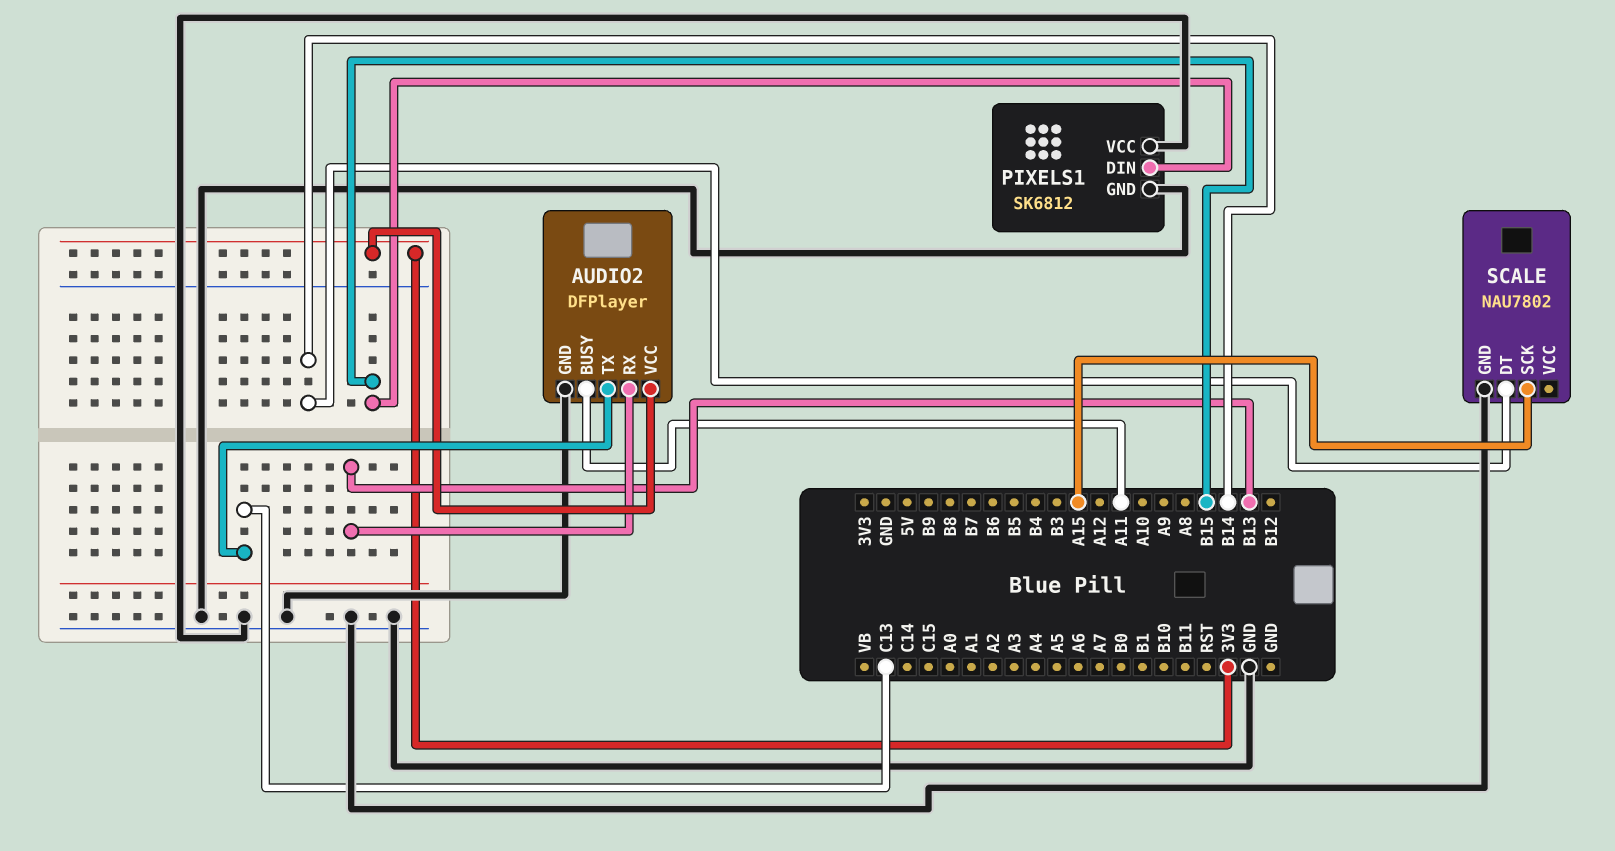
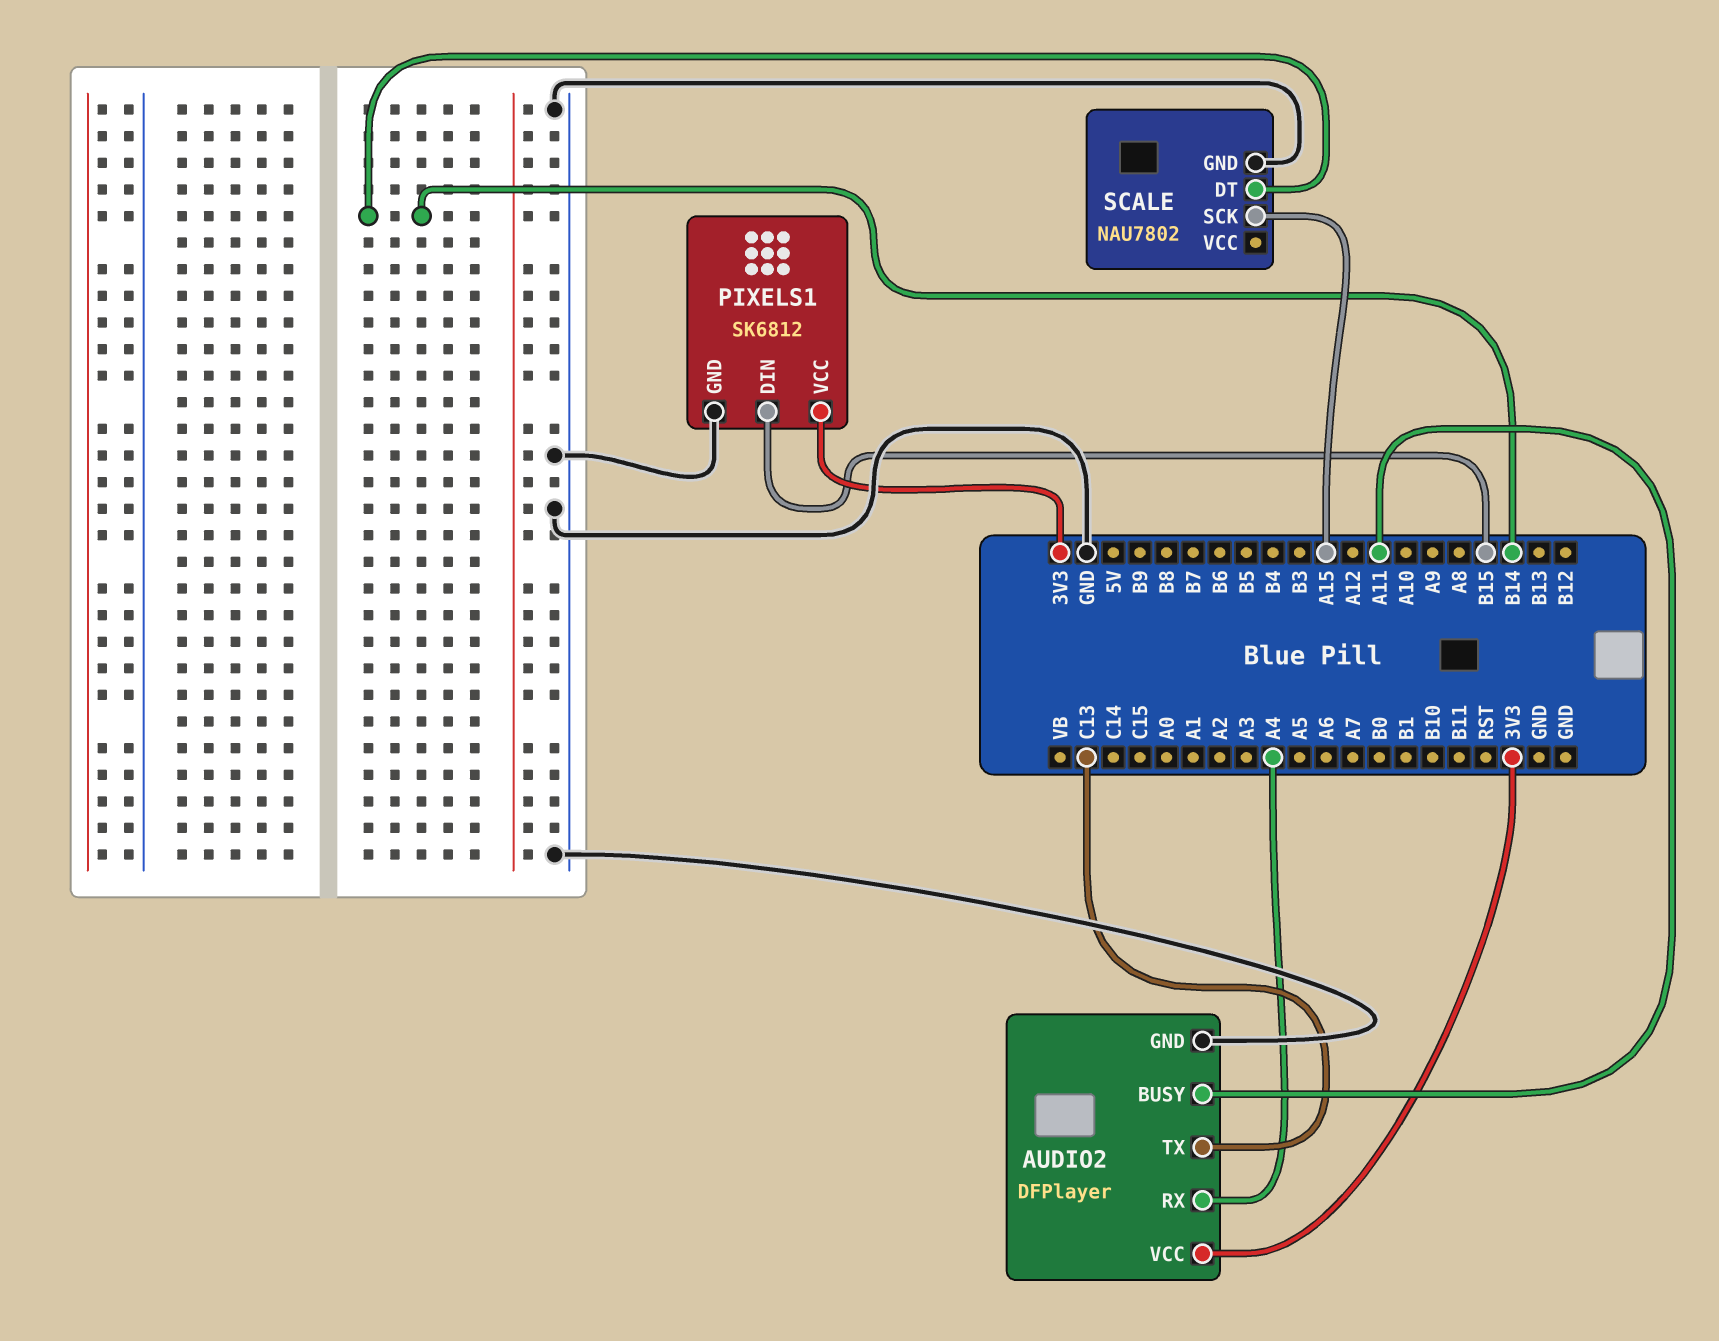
AUDIO2 pin RX: B13 -> A4
PIXELS1 pin VCC: GND -> 3V3

